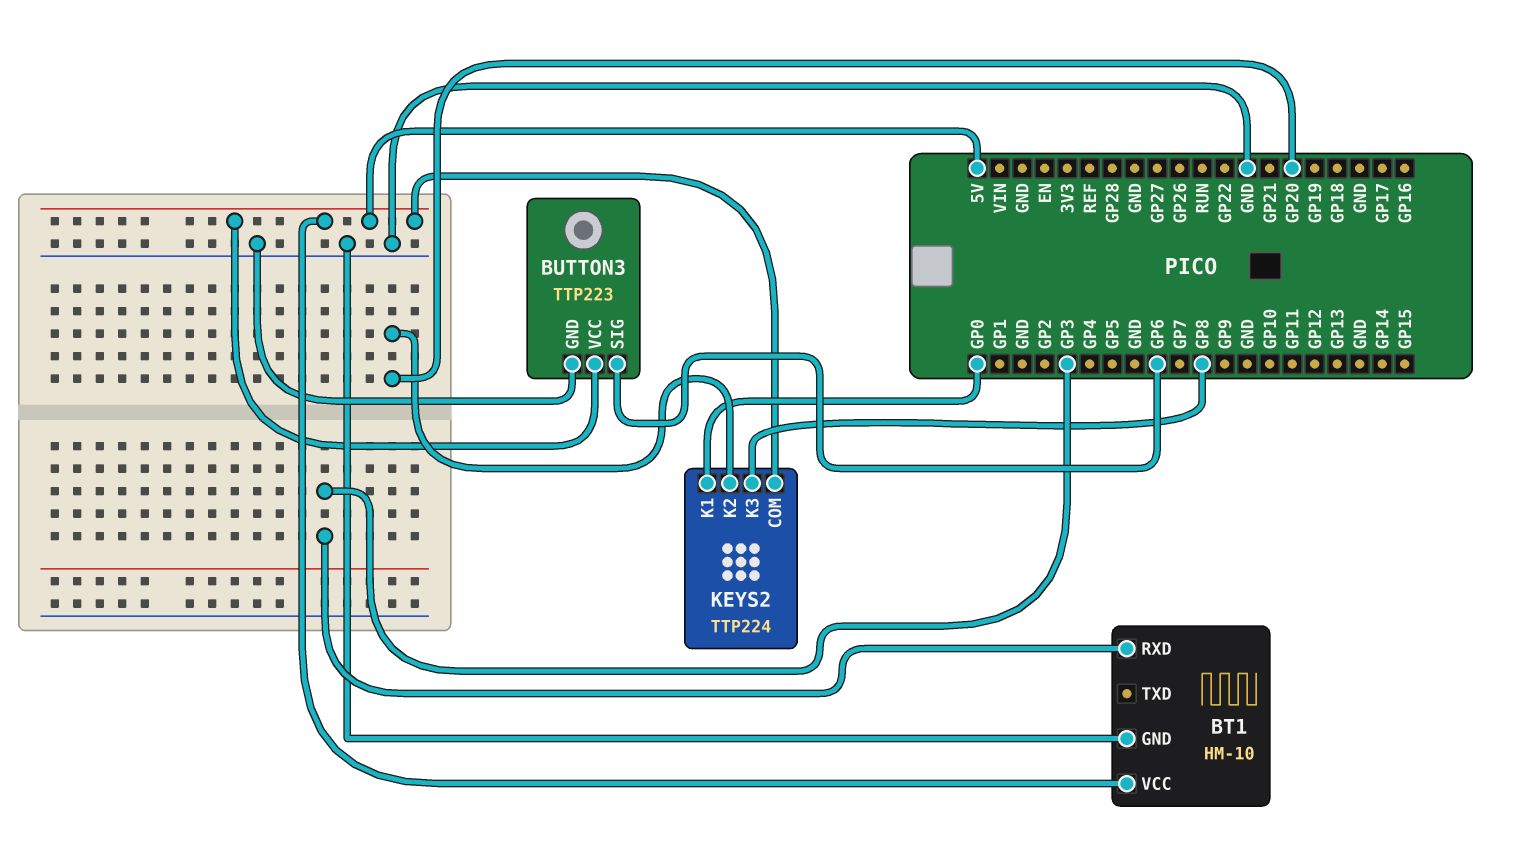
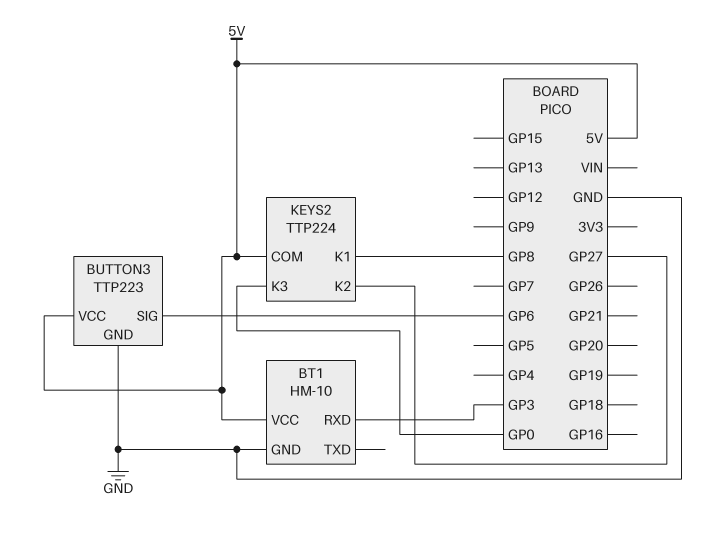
KEYS2 pin K1: GP0 -> GP8
KEYS2 pin K2: GP20 -> GP27
KEYS2 pin K3: GP8 -> GP0

